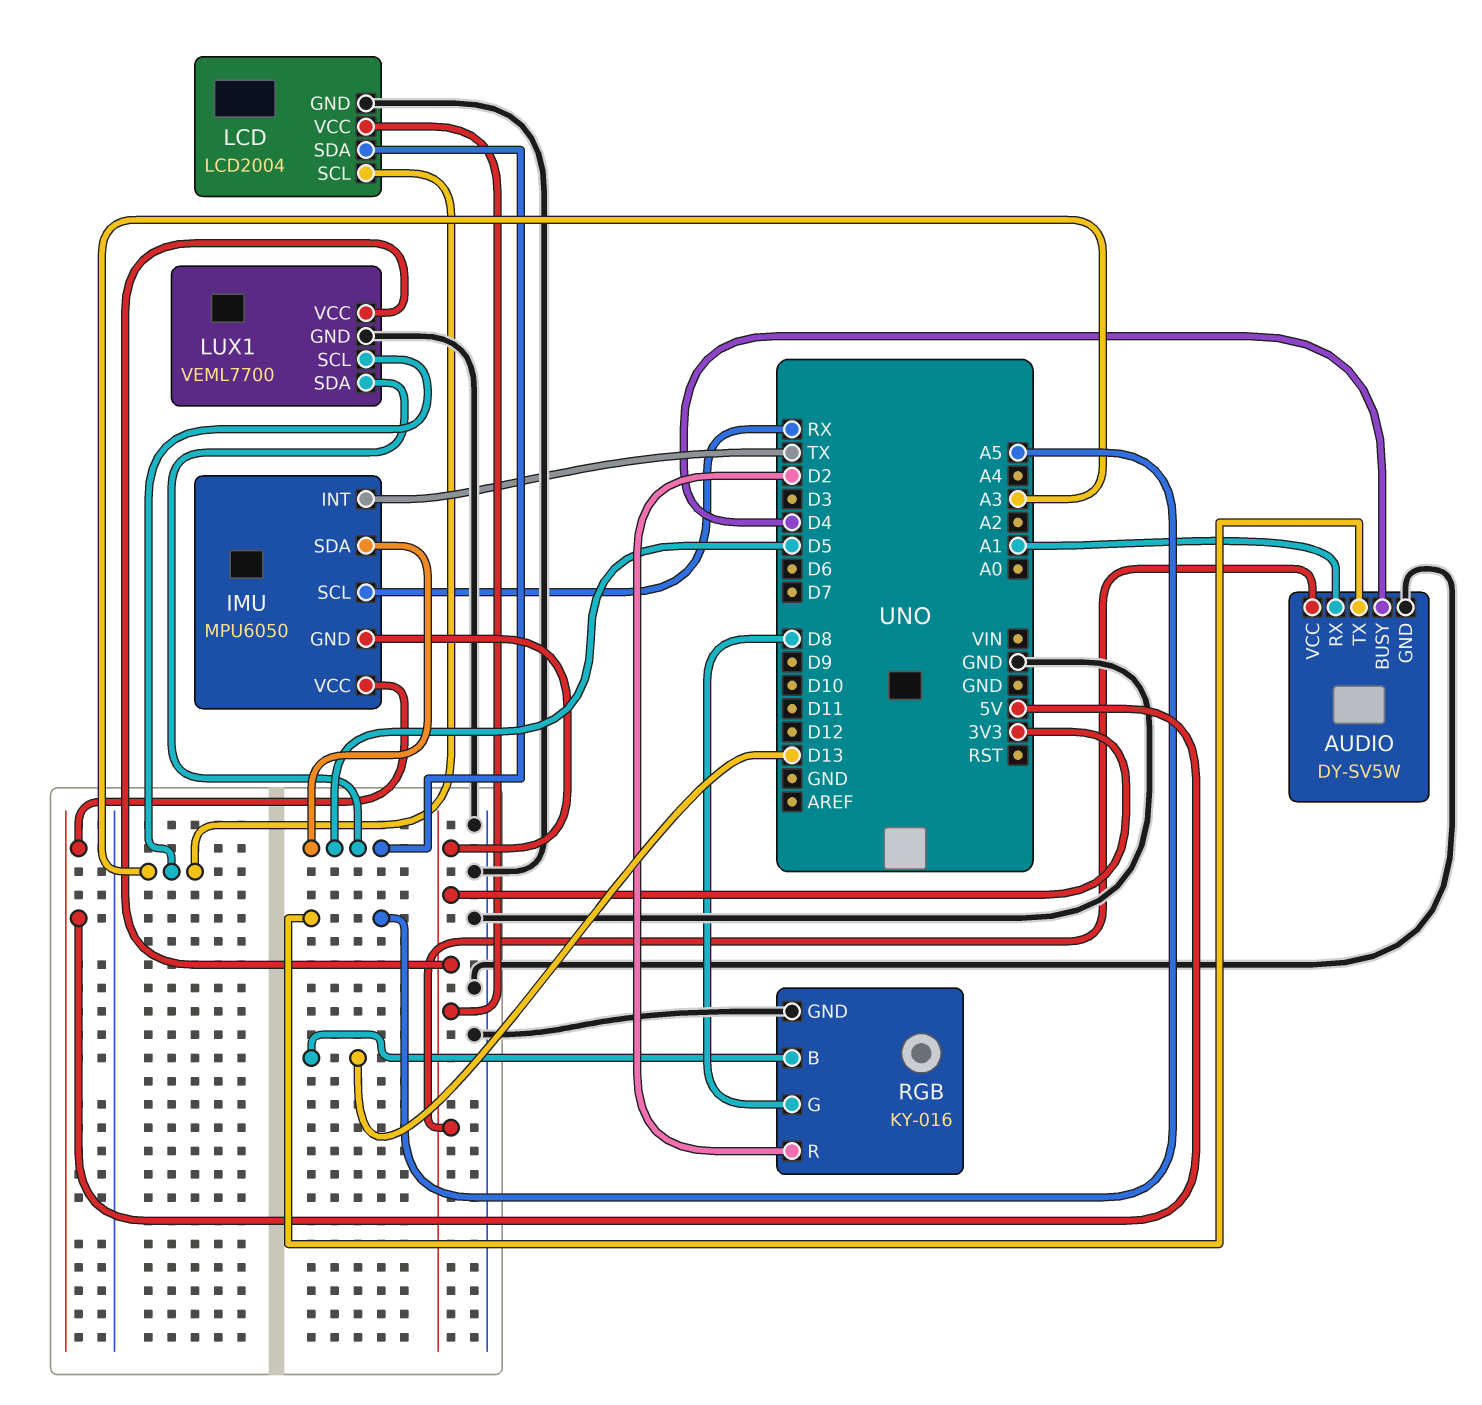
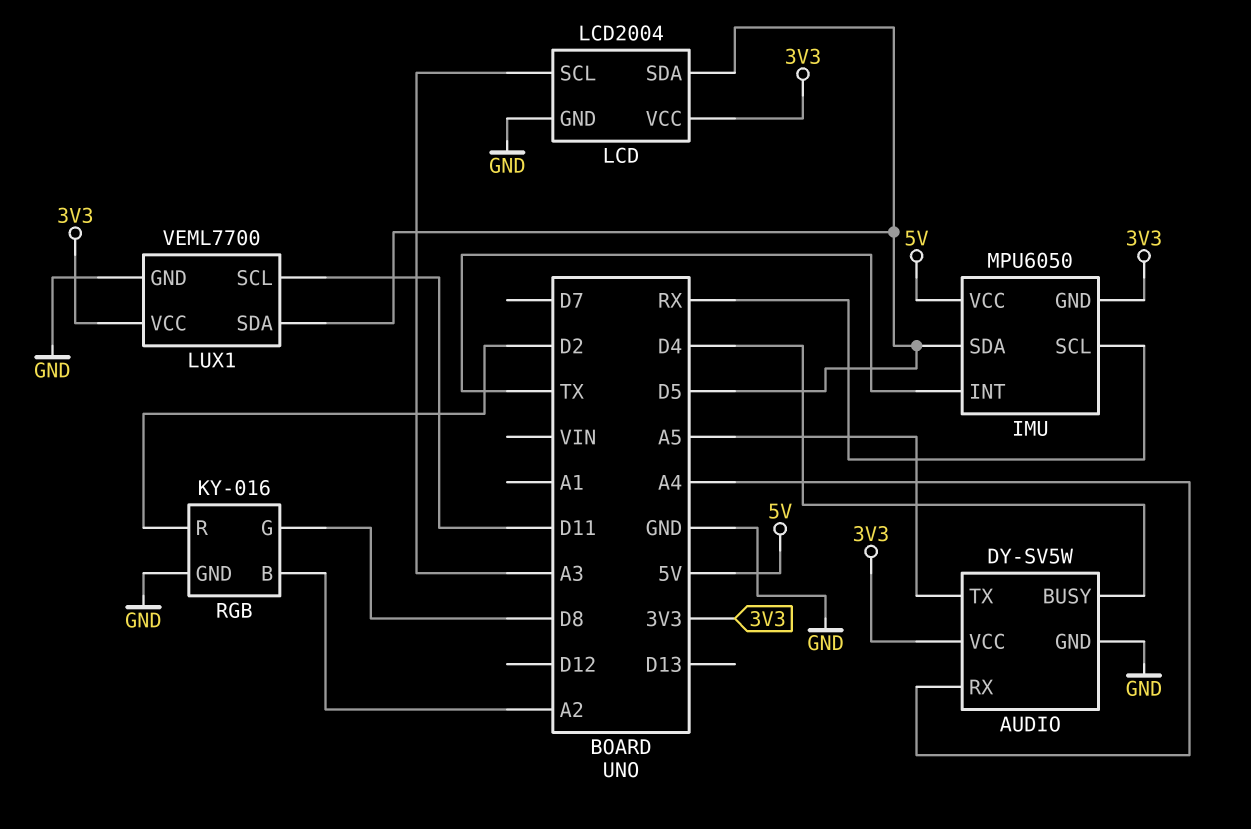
AUDIO pin RX: A1 -> A4
LUX1 pin SCL: A3 -> D11
RGB pin B: D13 -> A2

